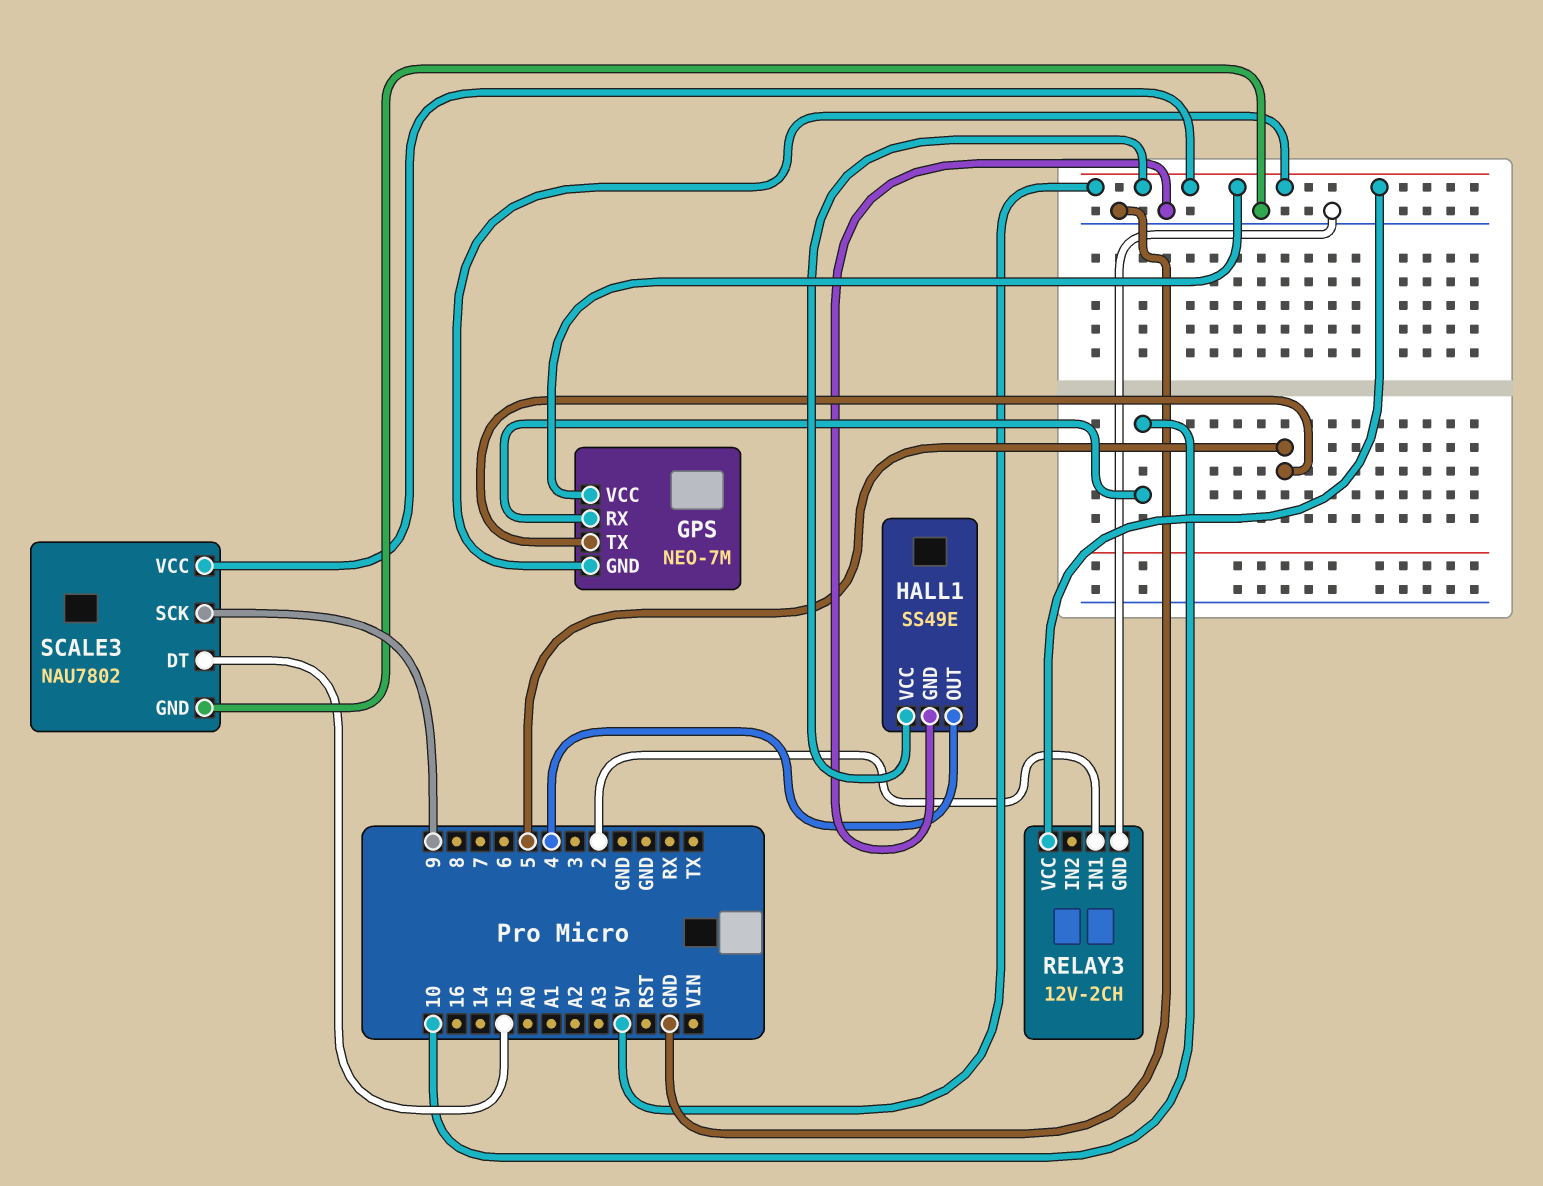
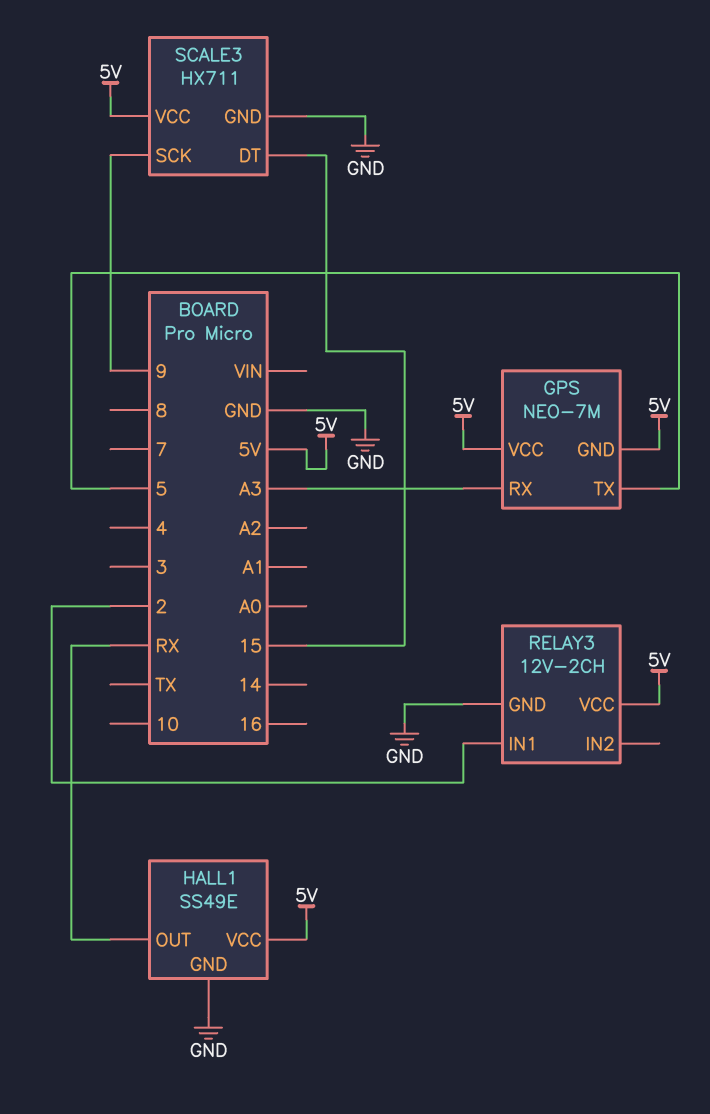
GPS pin RX: 10 -> A3
HALL1 pin OUT: 4 -> RX
SCALE3: NAU7802 -> HX711

